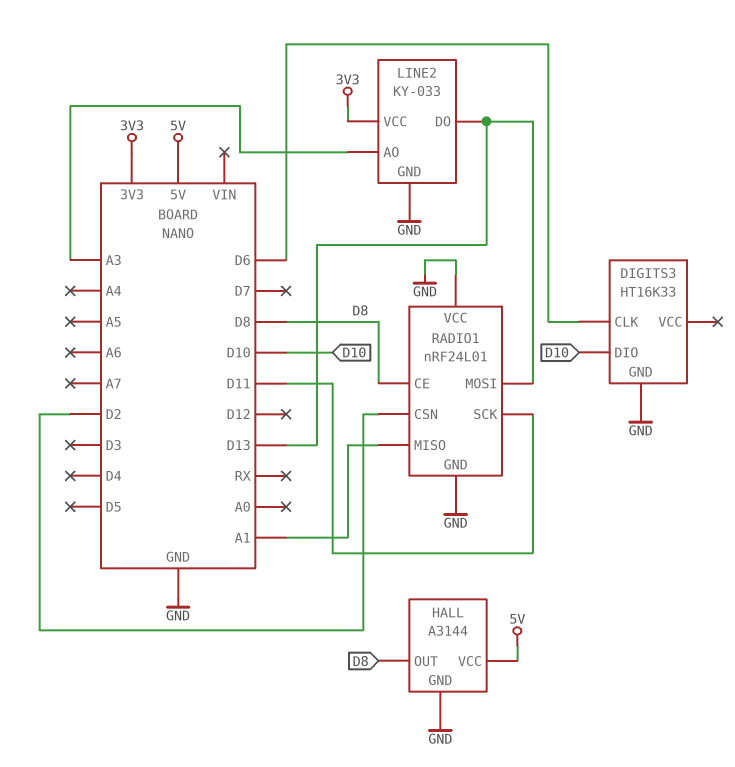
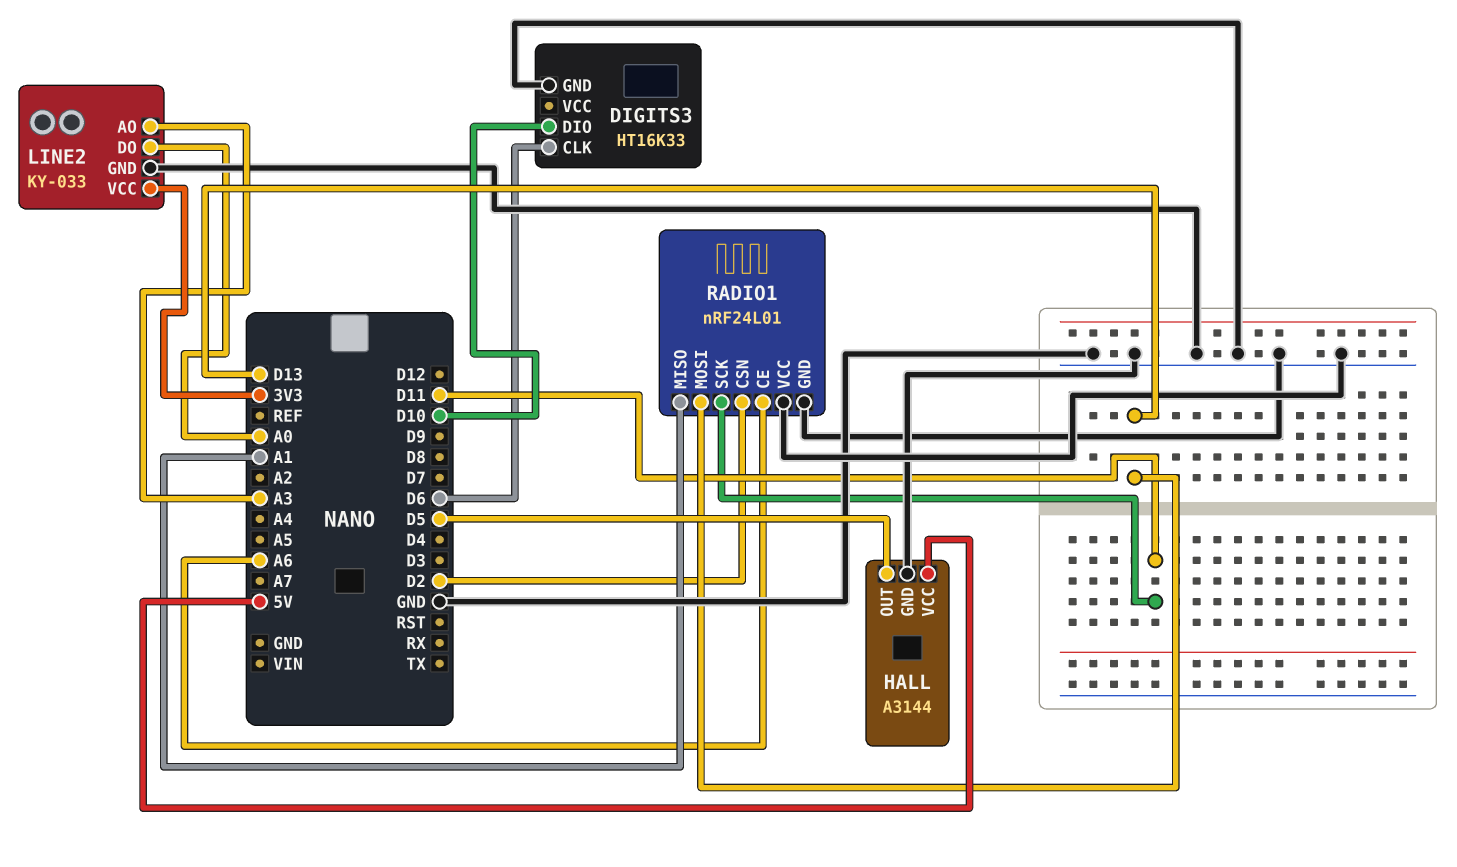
HALL pin OUT: D8 -> D5
LINE2 pin DO: D13 -> A0
RADIO1 pin CE: D8 -> A6

